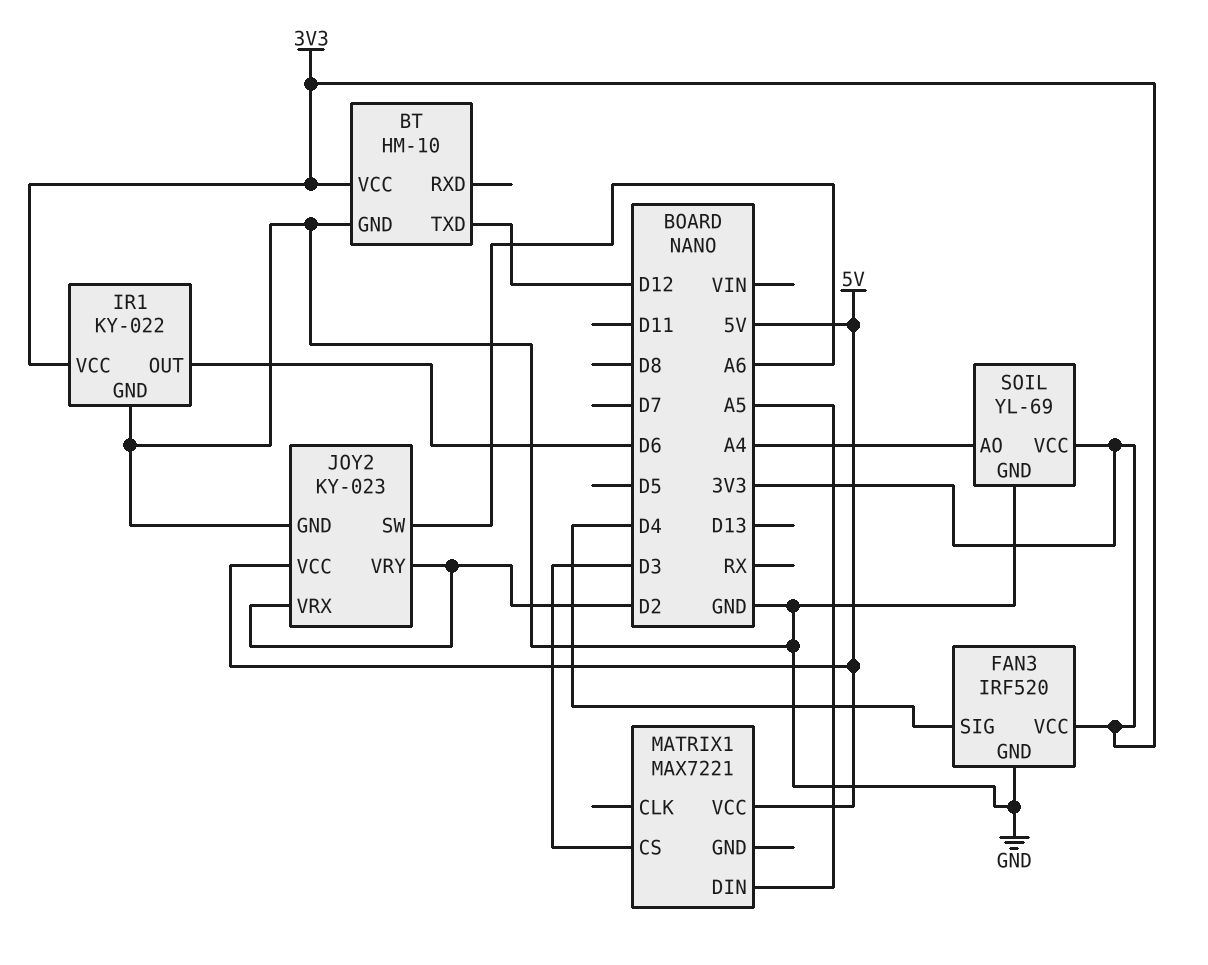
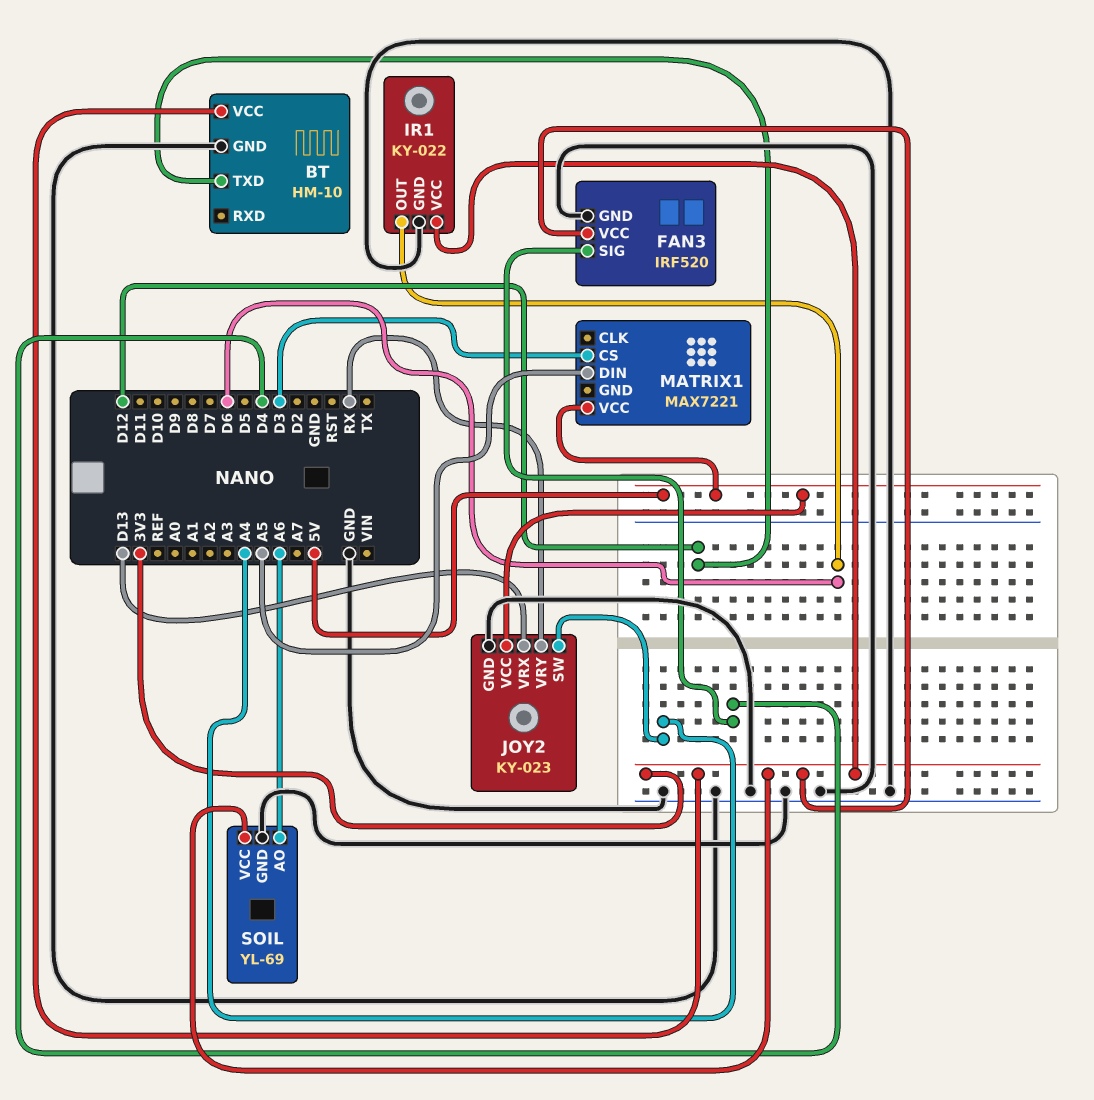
JOY2 pin SW: A6 -> A4
JOY2 pin VRX: D2 -> D13
JOY2 pin VRY: D2 -> RX
SOIL pin AO: A4 -> A6

